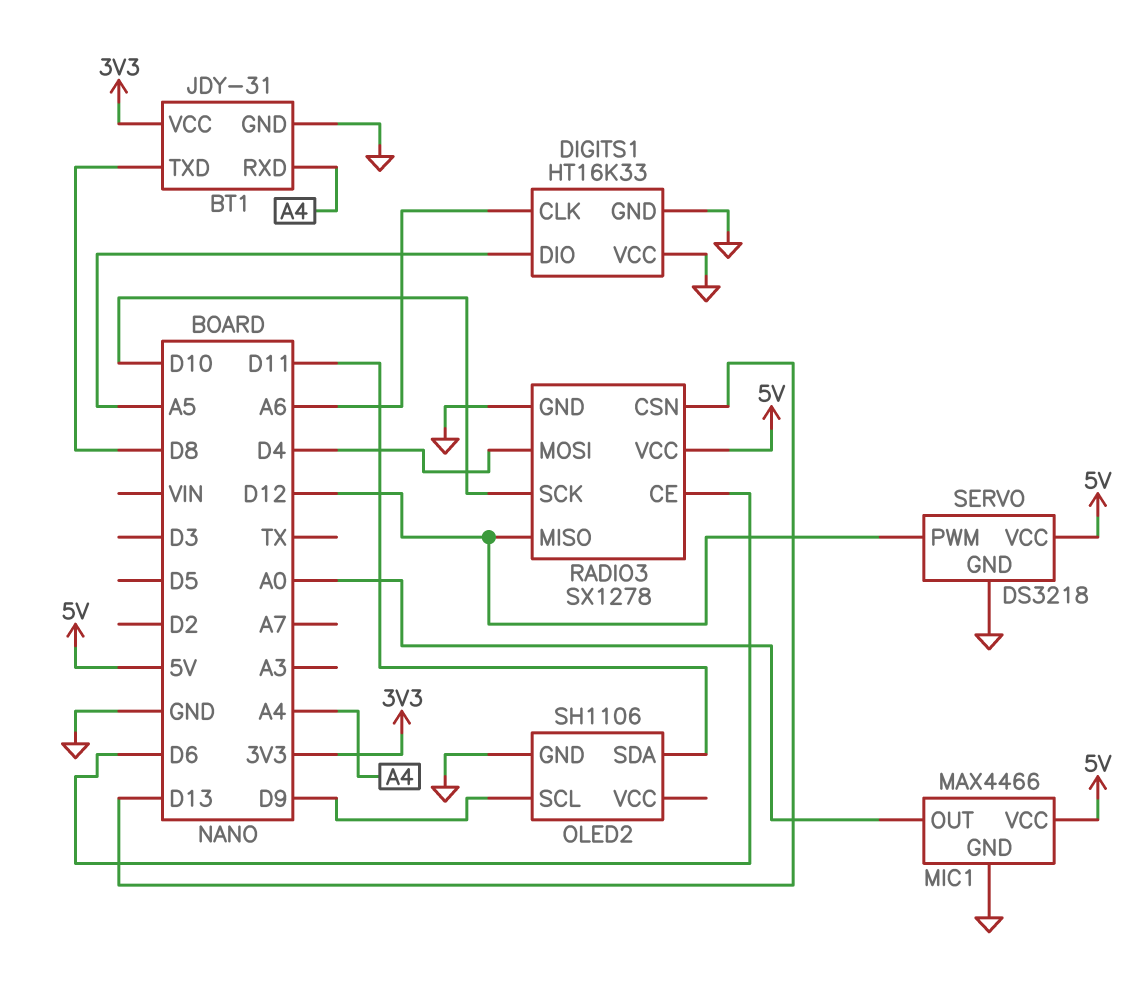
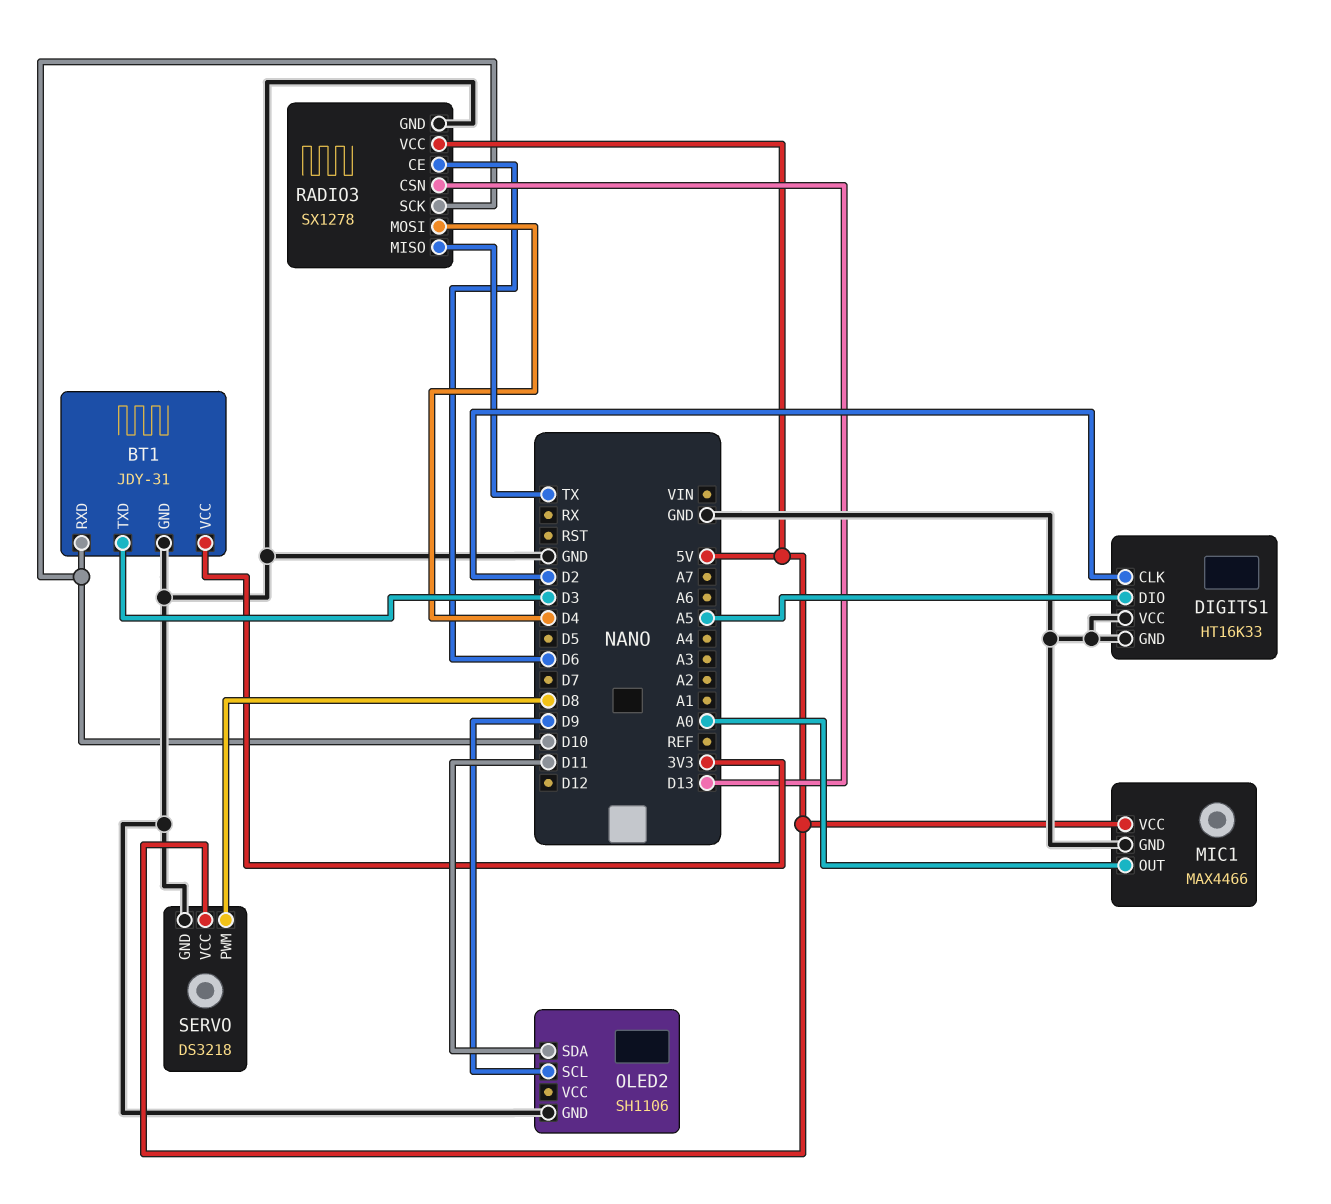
BT1 pin RXD: A4 -> D10
BT1 pin TXD: D8 -> D3
DIGITS1 pin CLK: A6 -> D2
RADIO3 pin MISO: D12 -> TX
SERVO pin PWM: D12 -> D8

